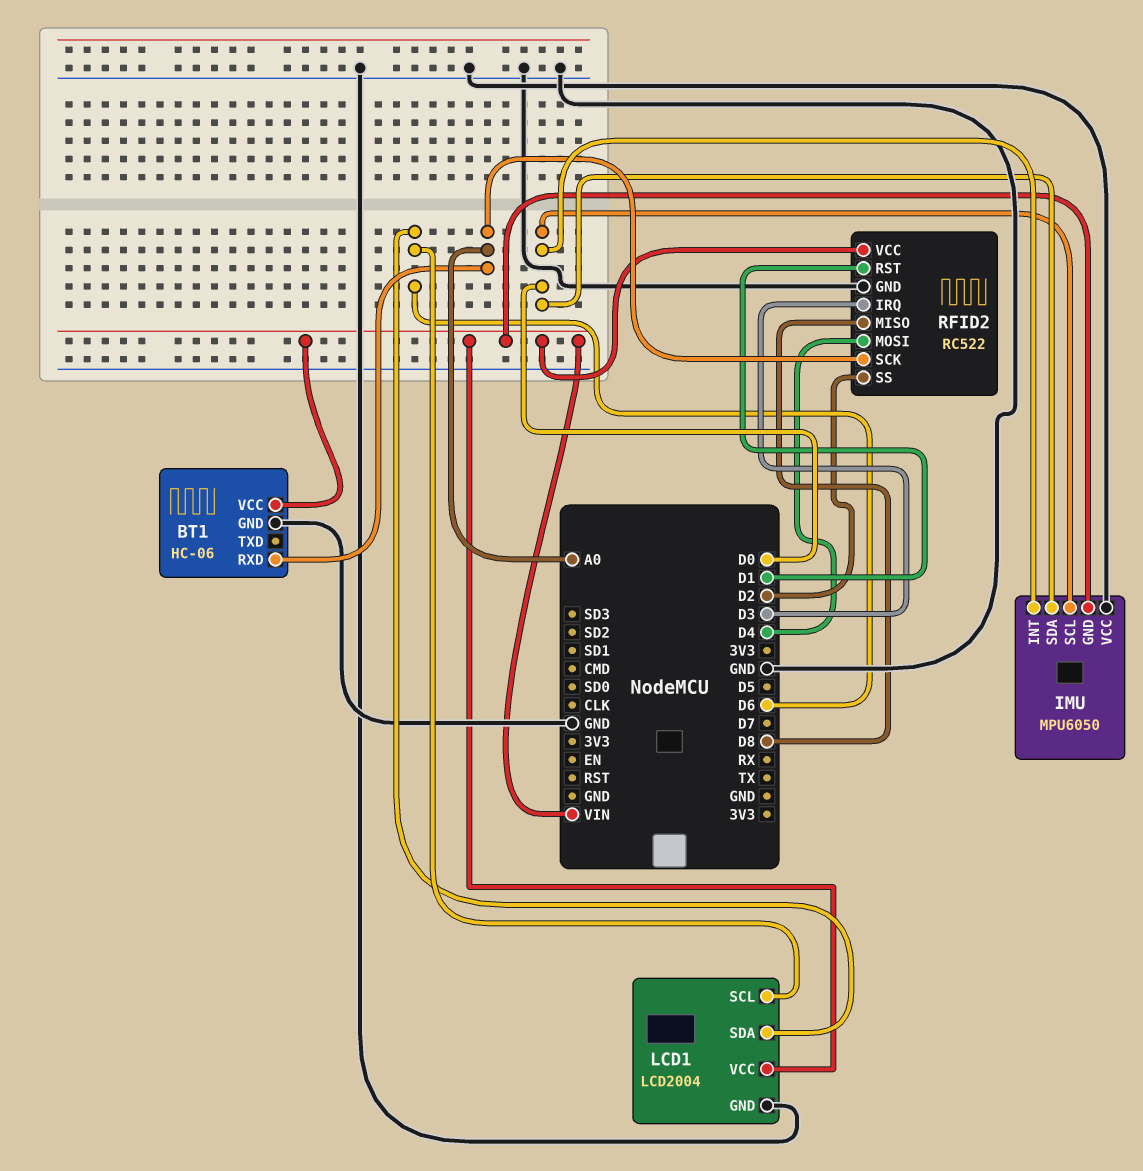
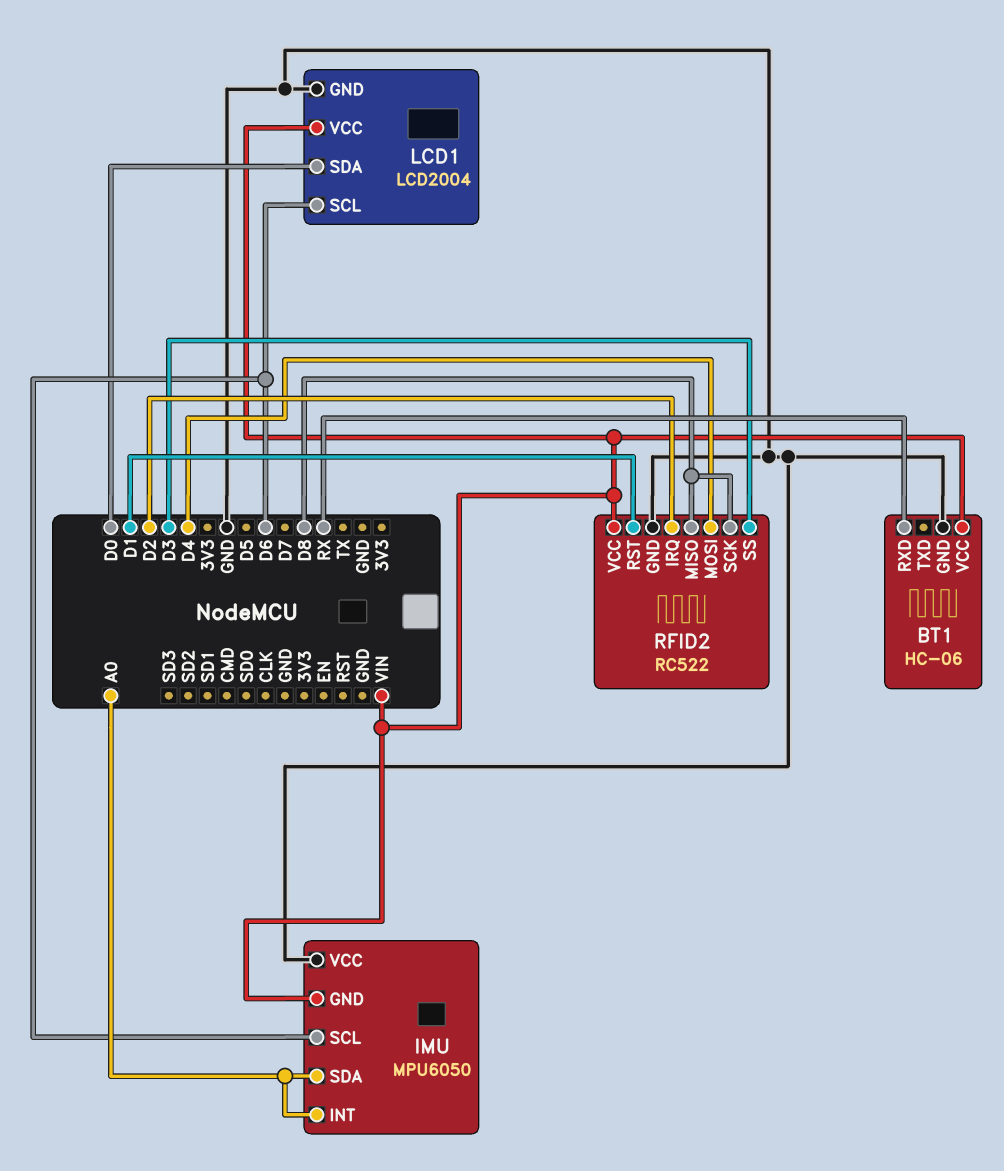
BT1 pin RXD: A0 -> RX
IMU pin INT: D0 -> A0
IMU pin SCL: D0 -> D6
IMU pin SDA: D0 -> A0
LCD1 pin SDA: D6 -> D0
RFID2 pin IRQ: D3 -> D2
RFID2 pin SCK: A0 -> D8
RFID2 pin SS: D2 -> D3

